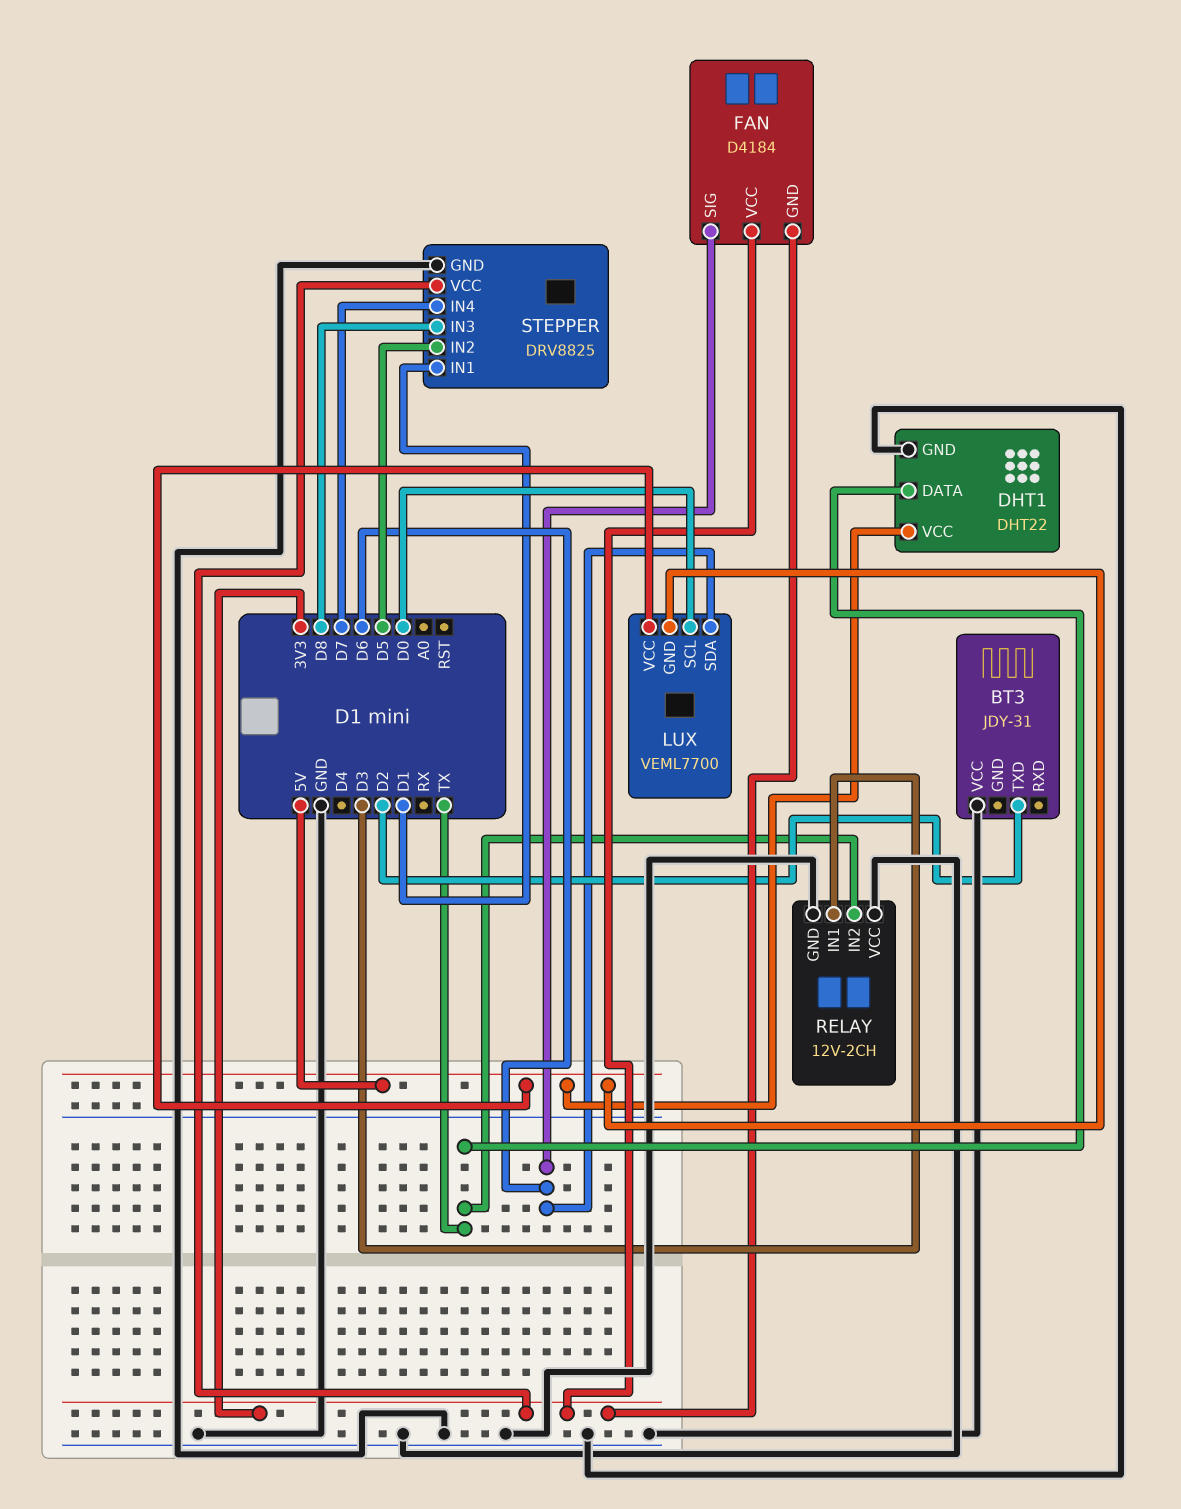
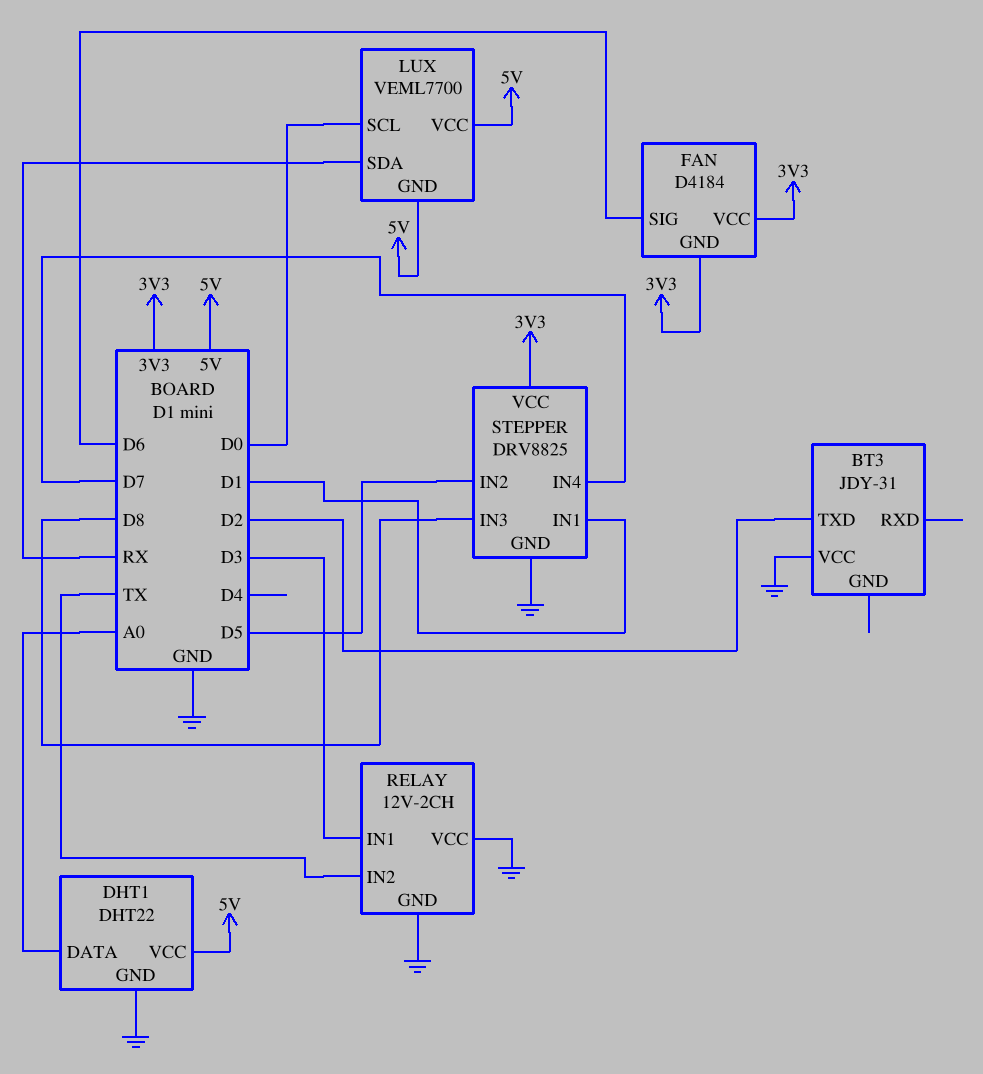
DHT1 pin DATA: TX -> A0
LUX pin SDA: D6 -> RX

